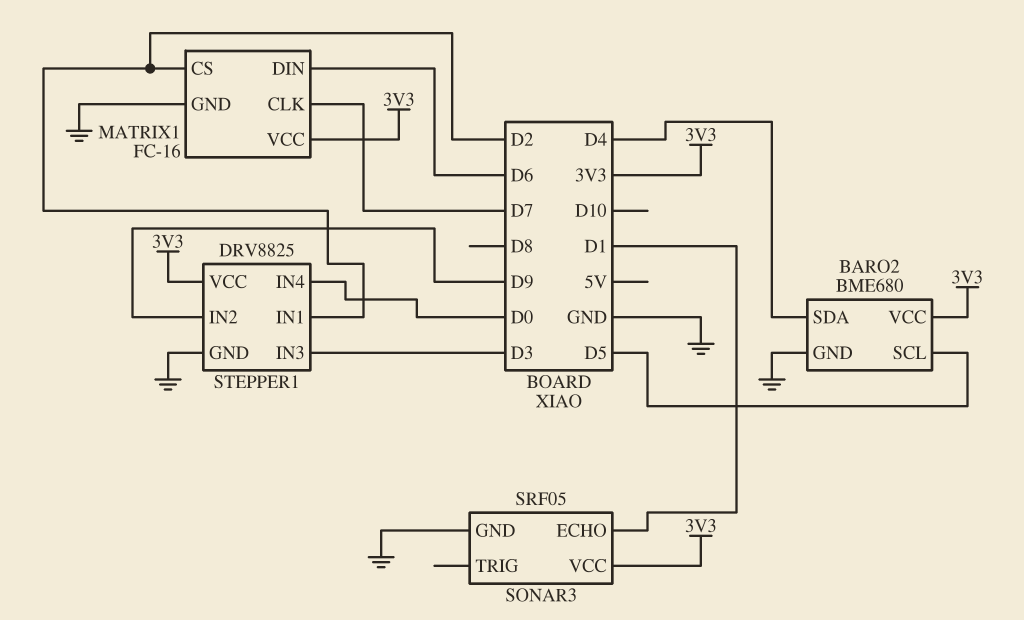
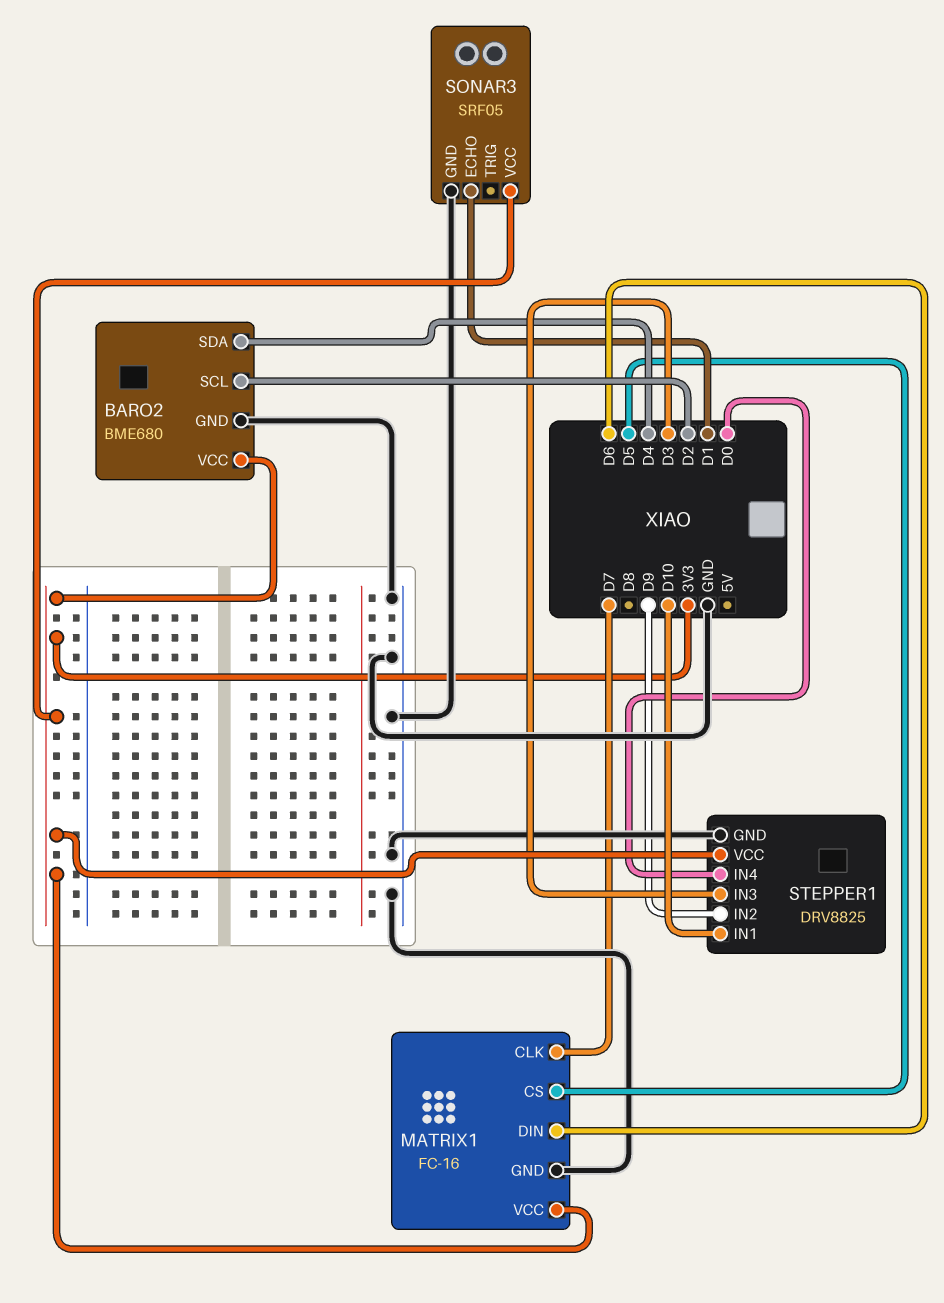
BARO2 pin SCL: D5 -> D2
MATRIX1 pin CS: D2 -> D5
STEPPER1 pin IN1: D2 -> D10

